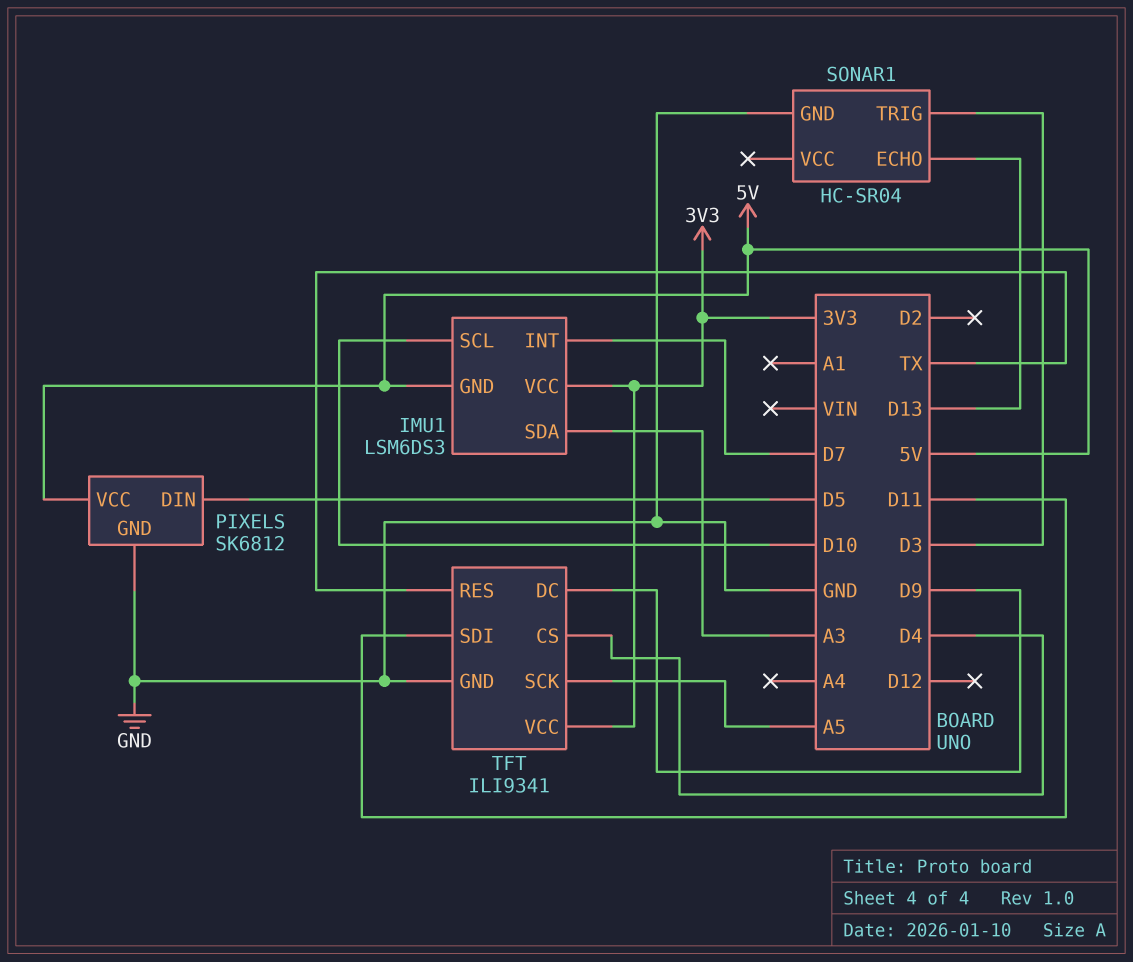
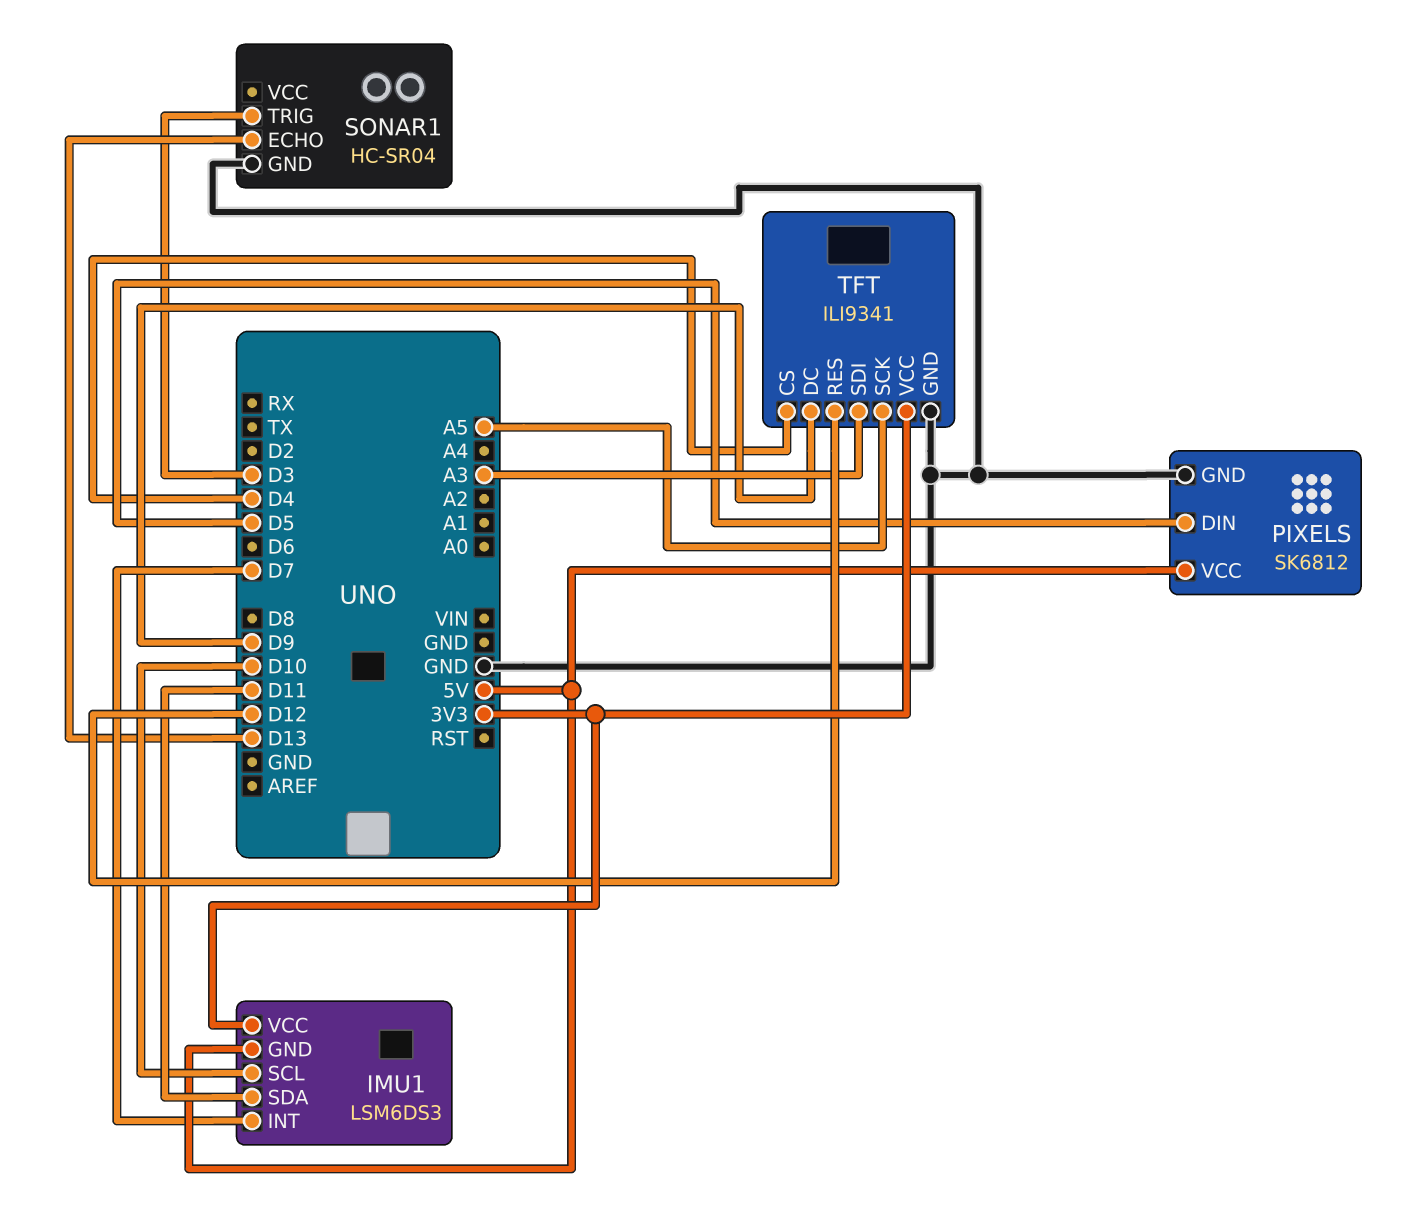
IMU1 pin SDA: A3 -> D11
TFT pin RES: TX -> D12
TFT pin SDI: D11 -> A3

